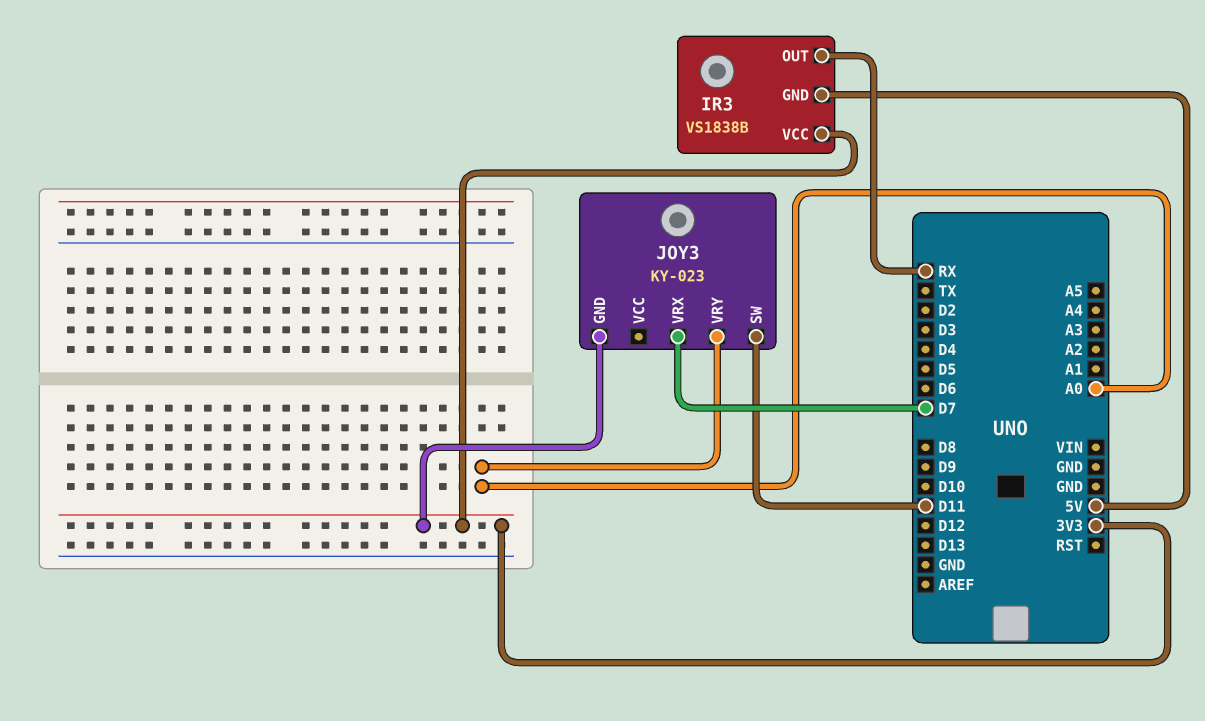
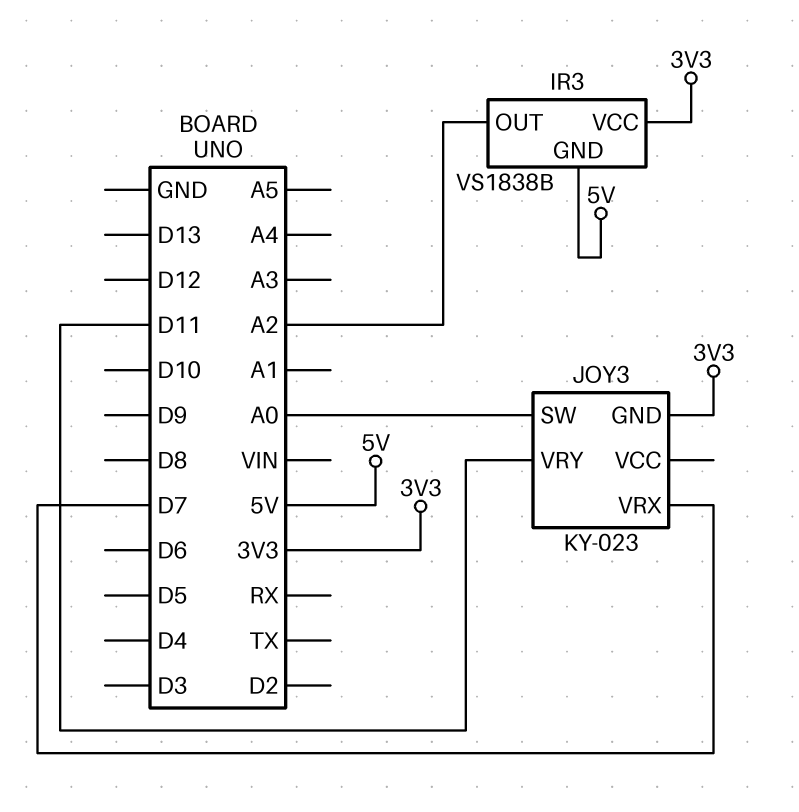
IR3 pin OUT: RX -> A2
JOY3 pin SW: D11 -> A0
JOY3 pin VRY: A0 -> D11

